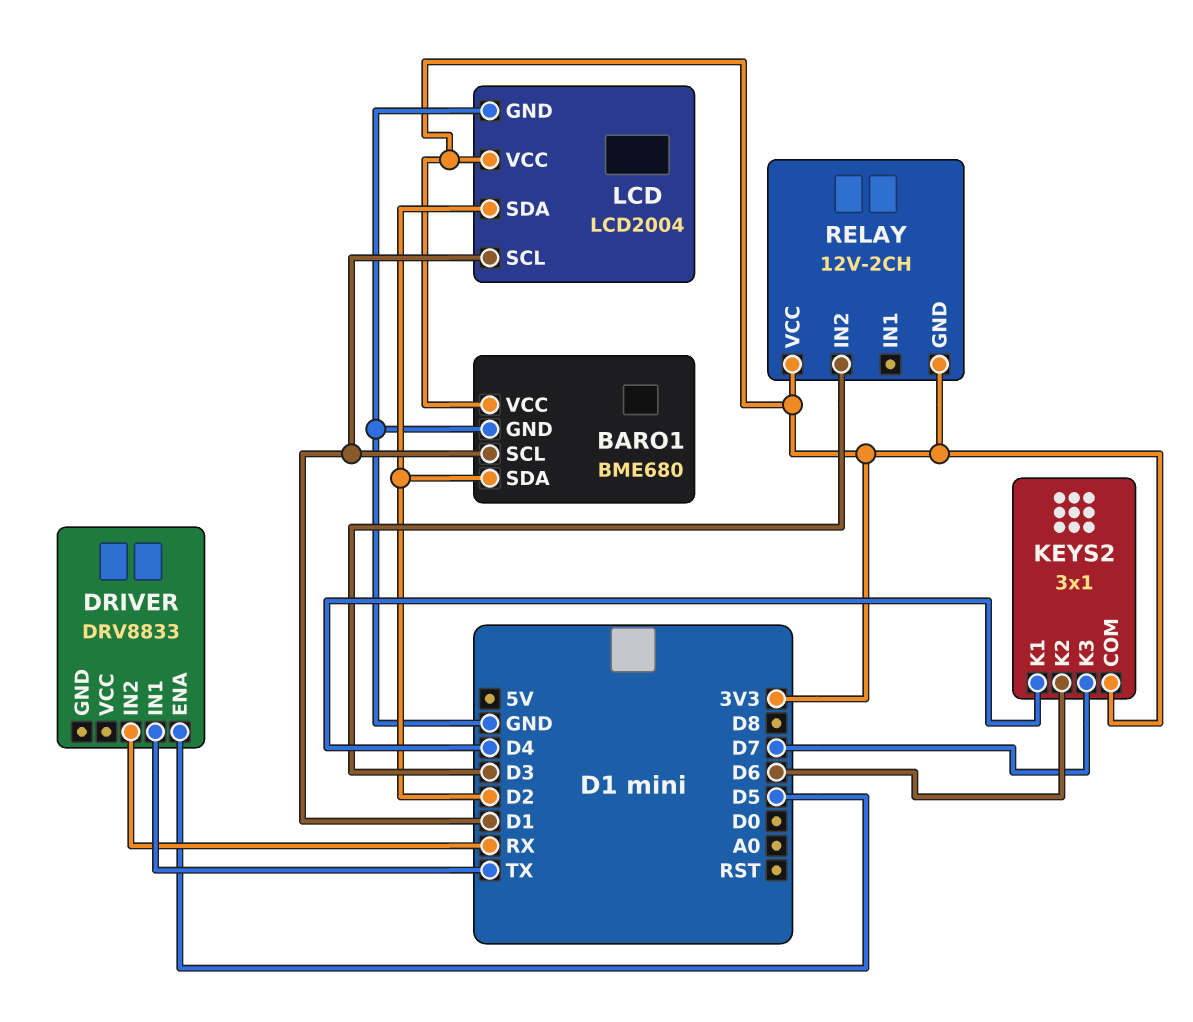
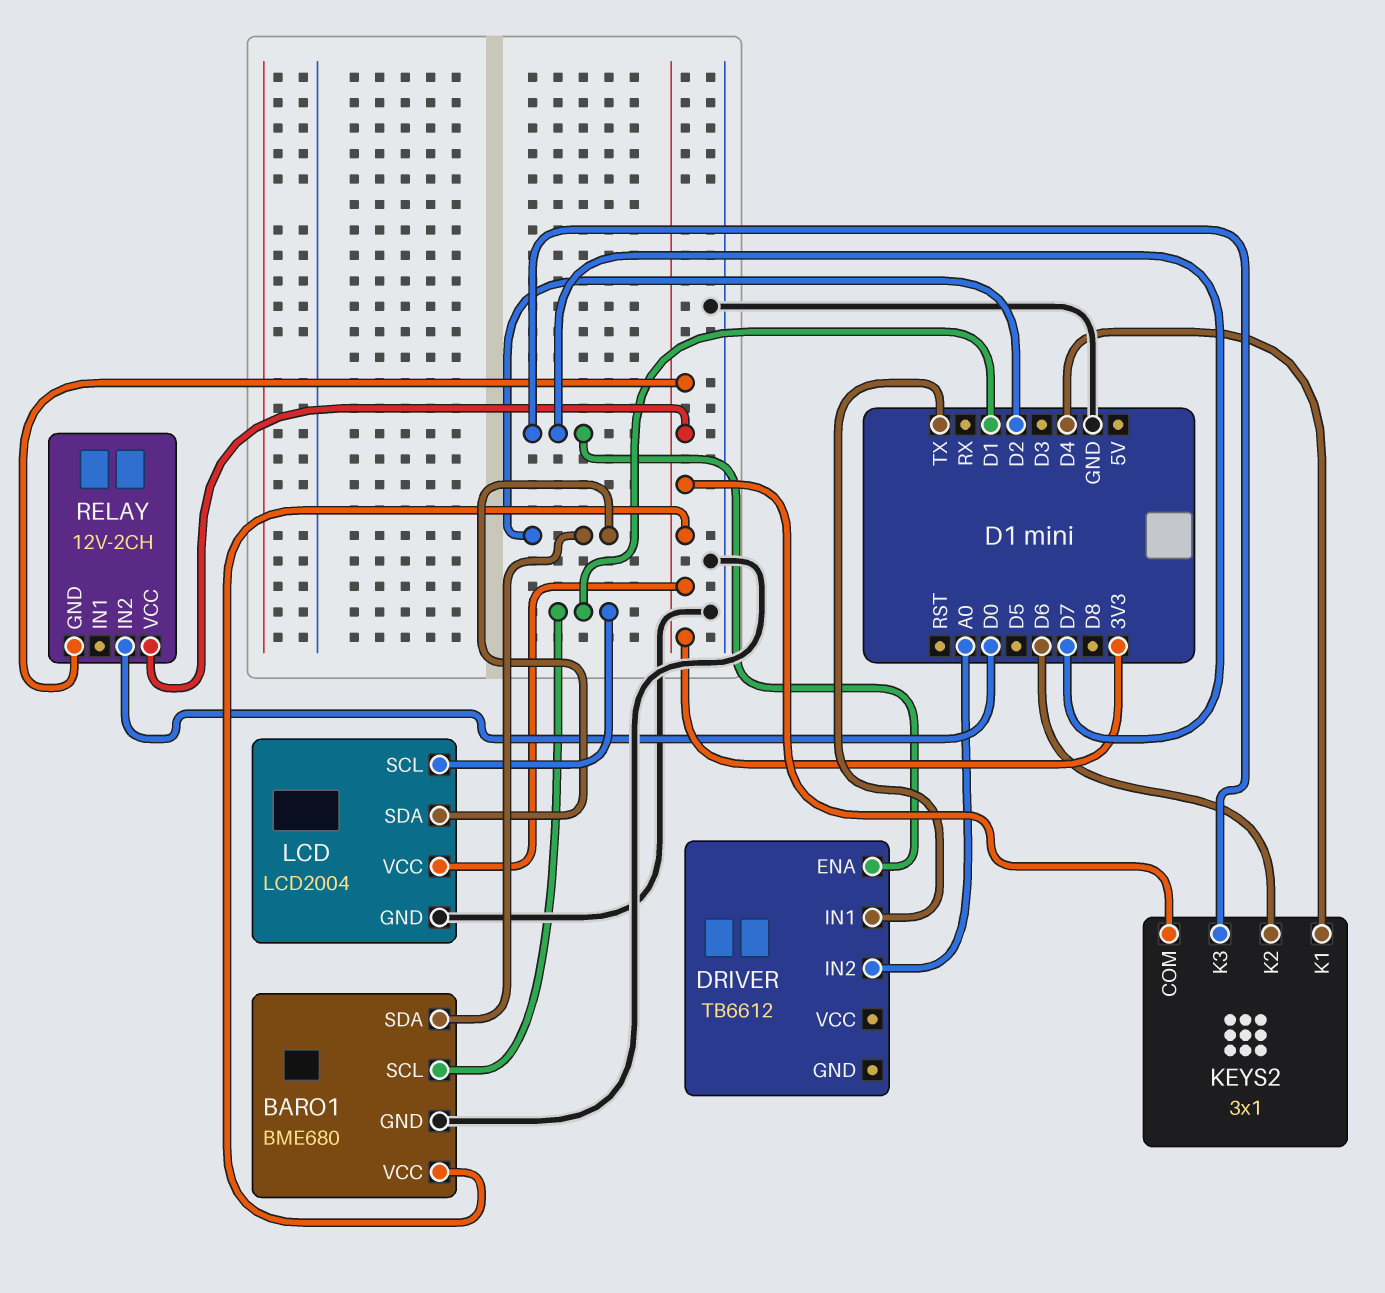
DRIVER: DRV8833 -> TB6612
DRIVER pin ENA: D5 -> D7
DRIVER pin IN2: RX -> A0
RELAY pin IN2: D3 -> D0

